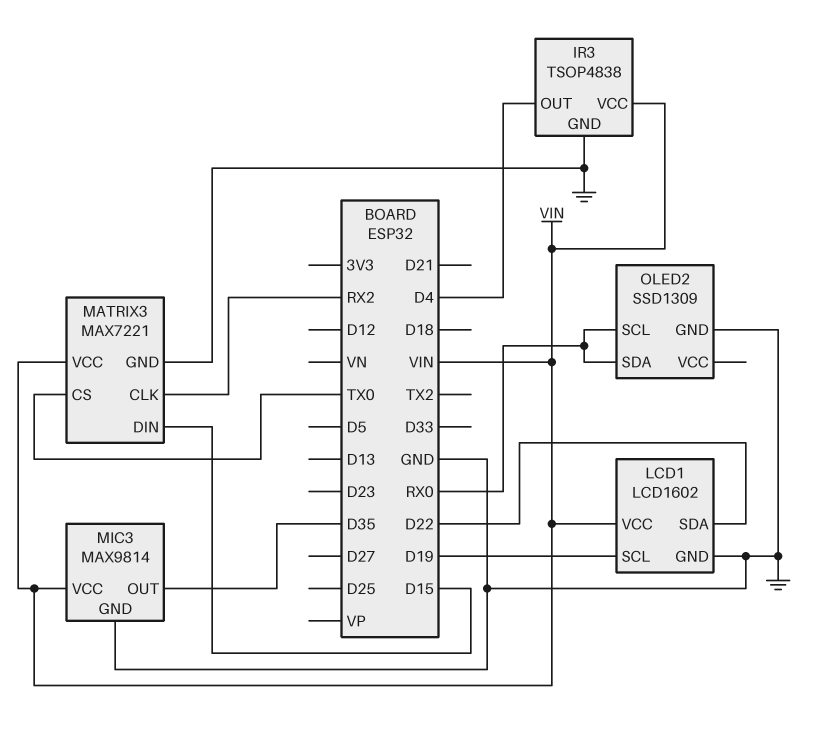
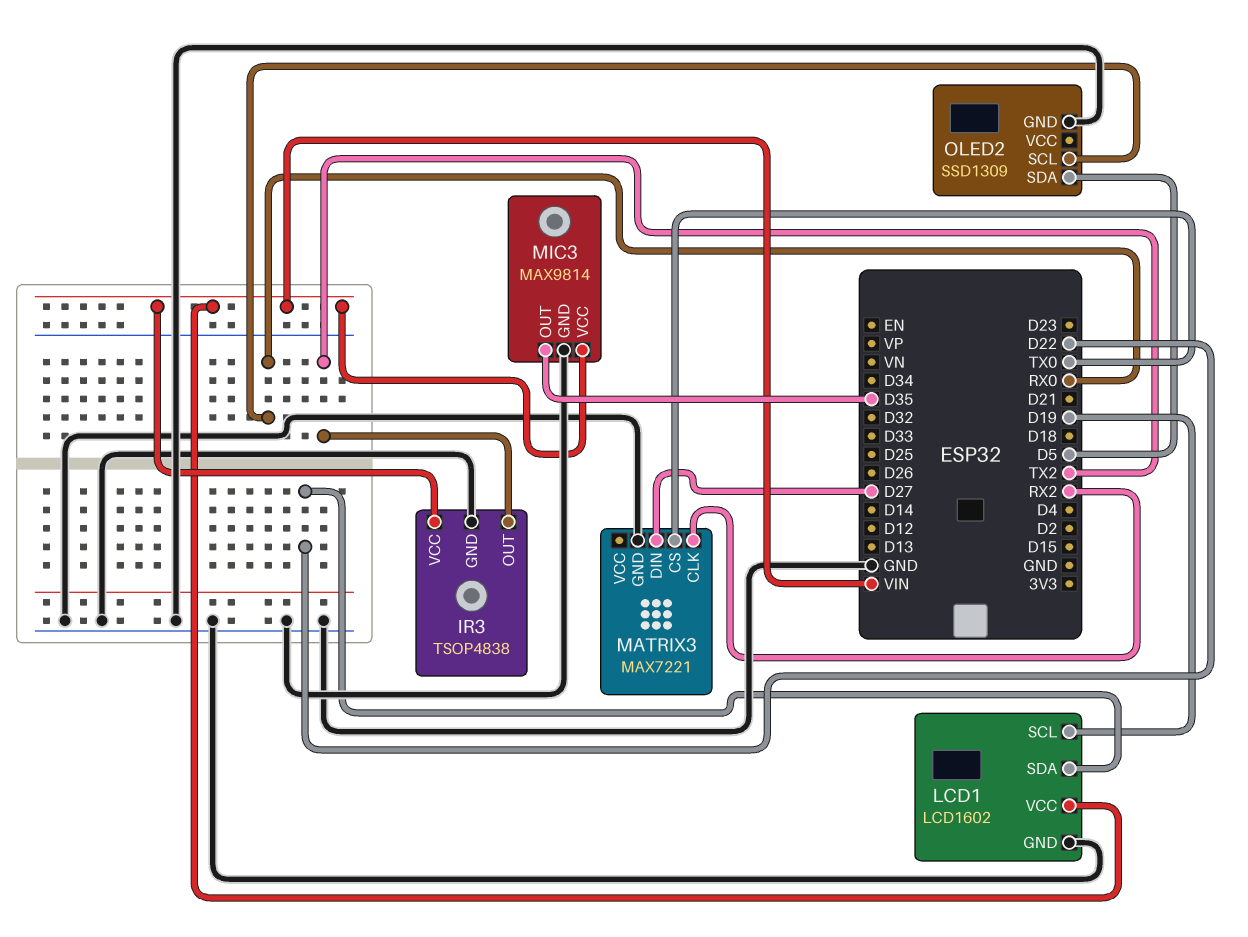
IR3 pin OUT: D4 -> TX2
MATRIX3 pin DIN: D15 -> D27
MATRIX3 pin VCC: VIN -> none
OLED2 pin SDA: RX0 -> D5

